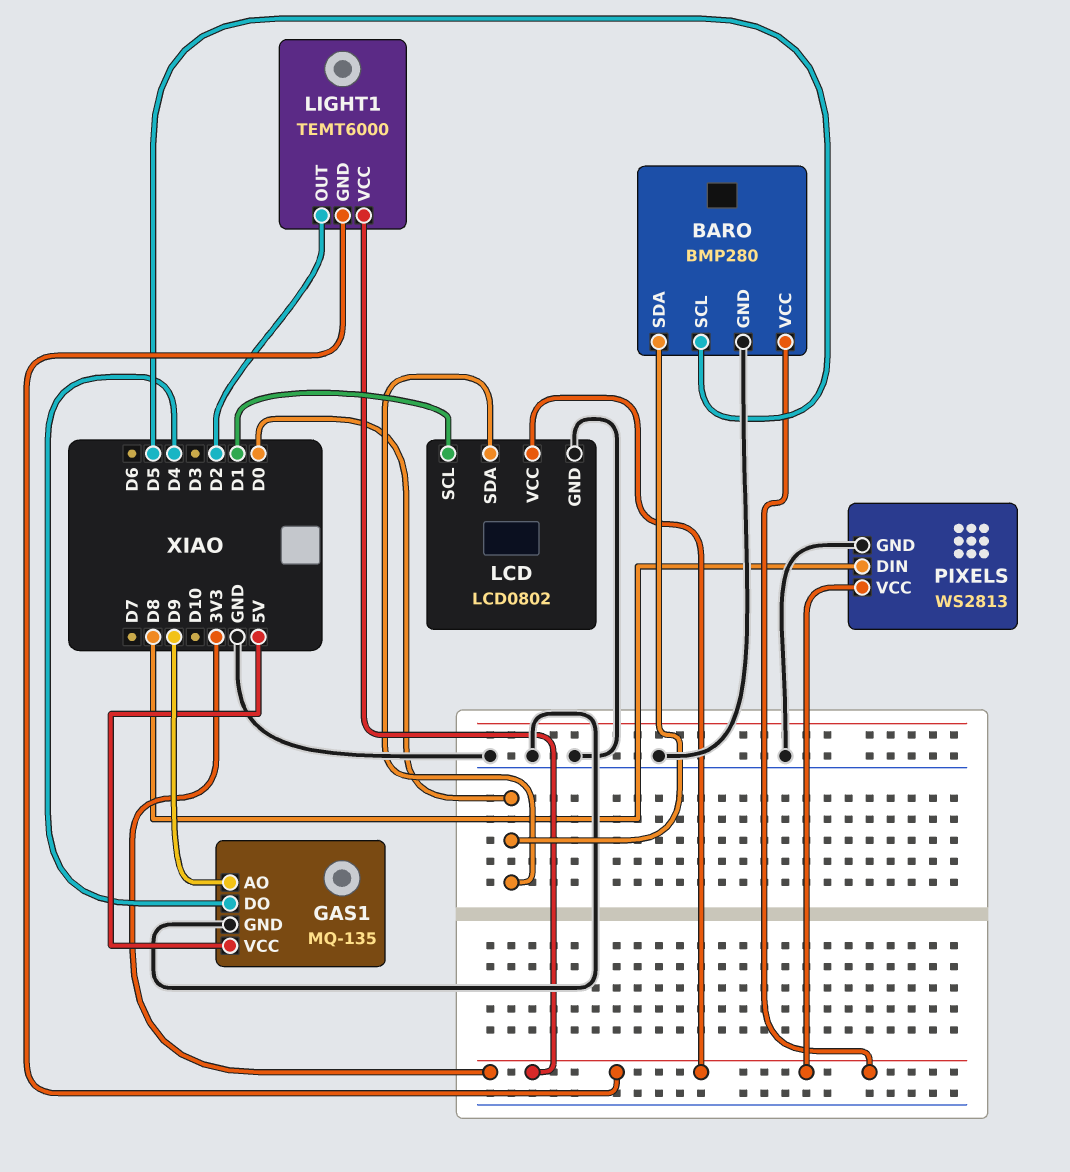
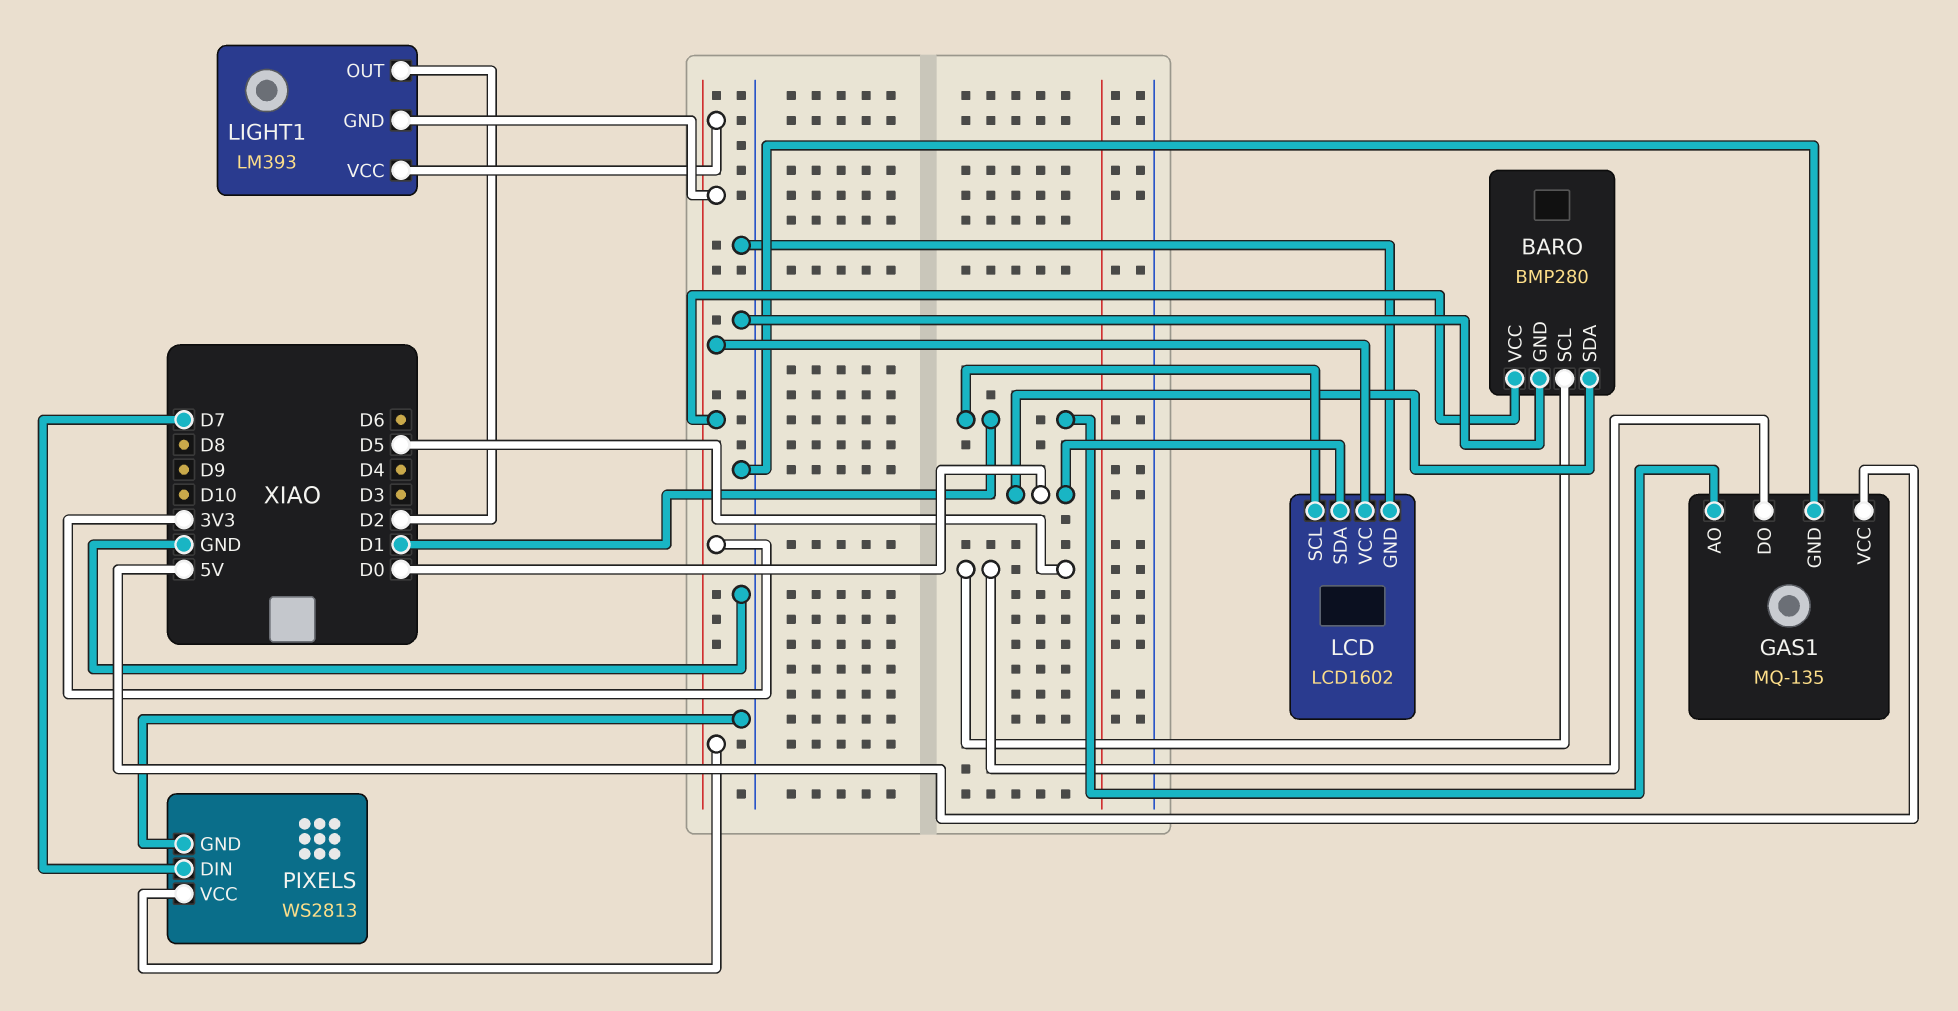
GAS1 pin AO: D9 -> D1
GAS1 pin DO: D4 -> D5
LCD: LCD0802 -> LCD1602
LIGHT1: TEMT6000 -> LM393
PIXELS pin DIN: D8 -> D7

